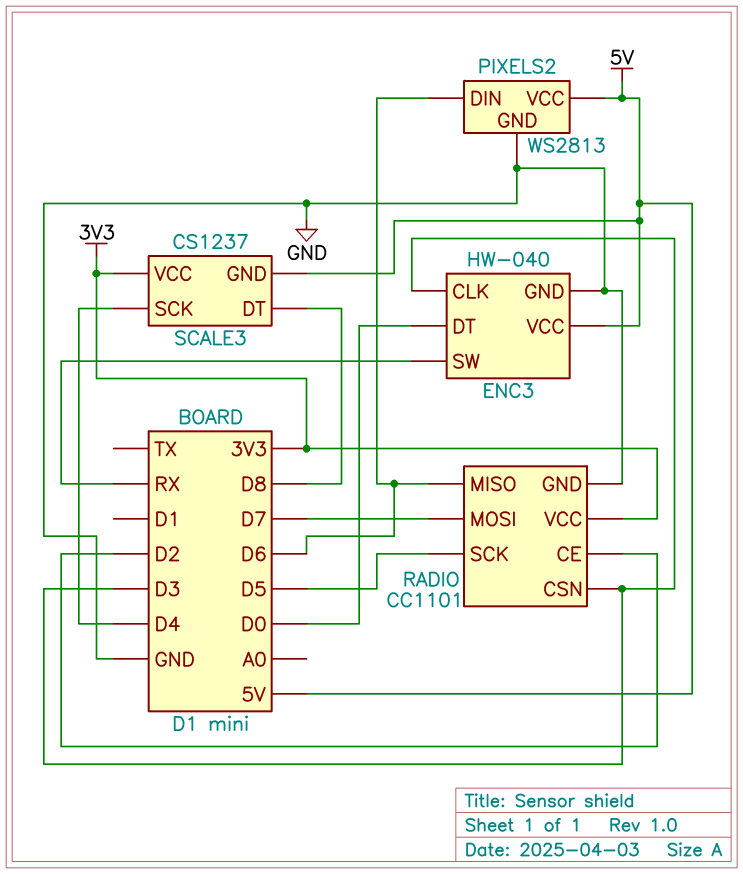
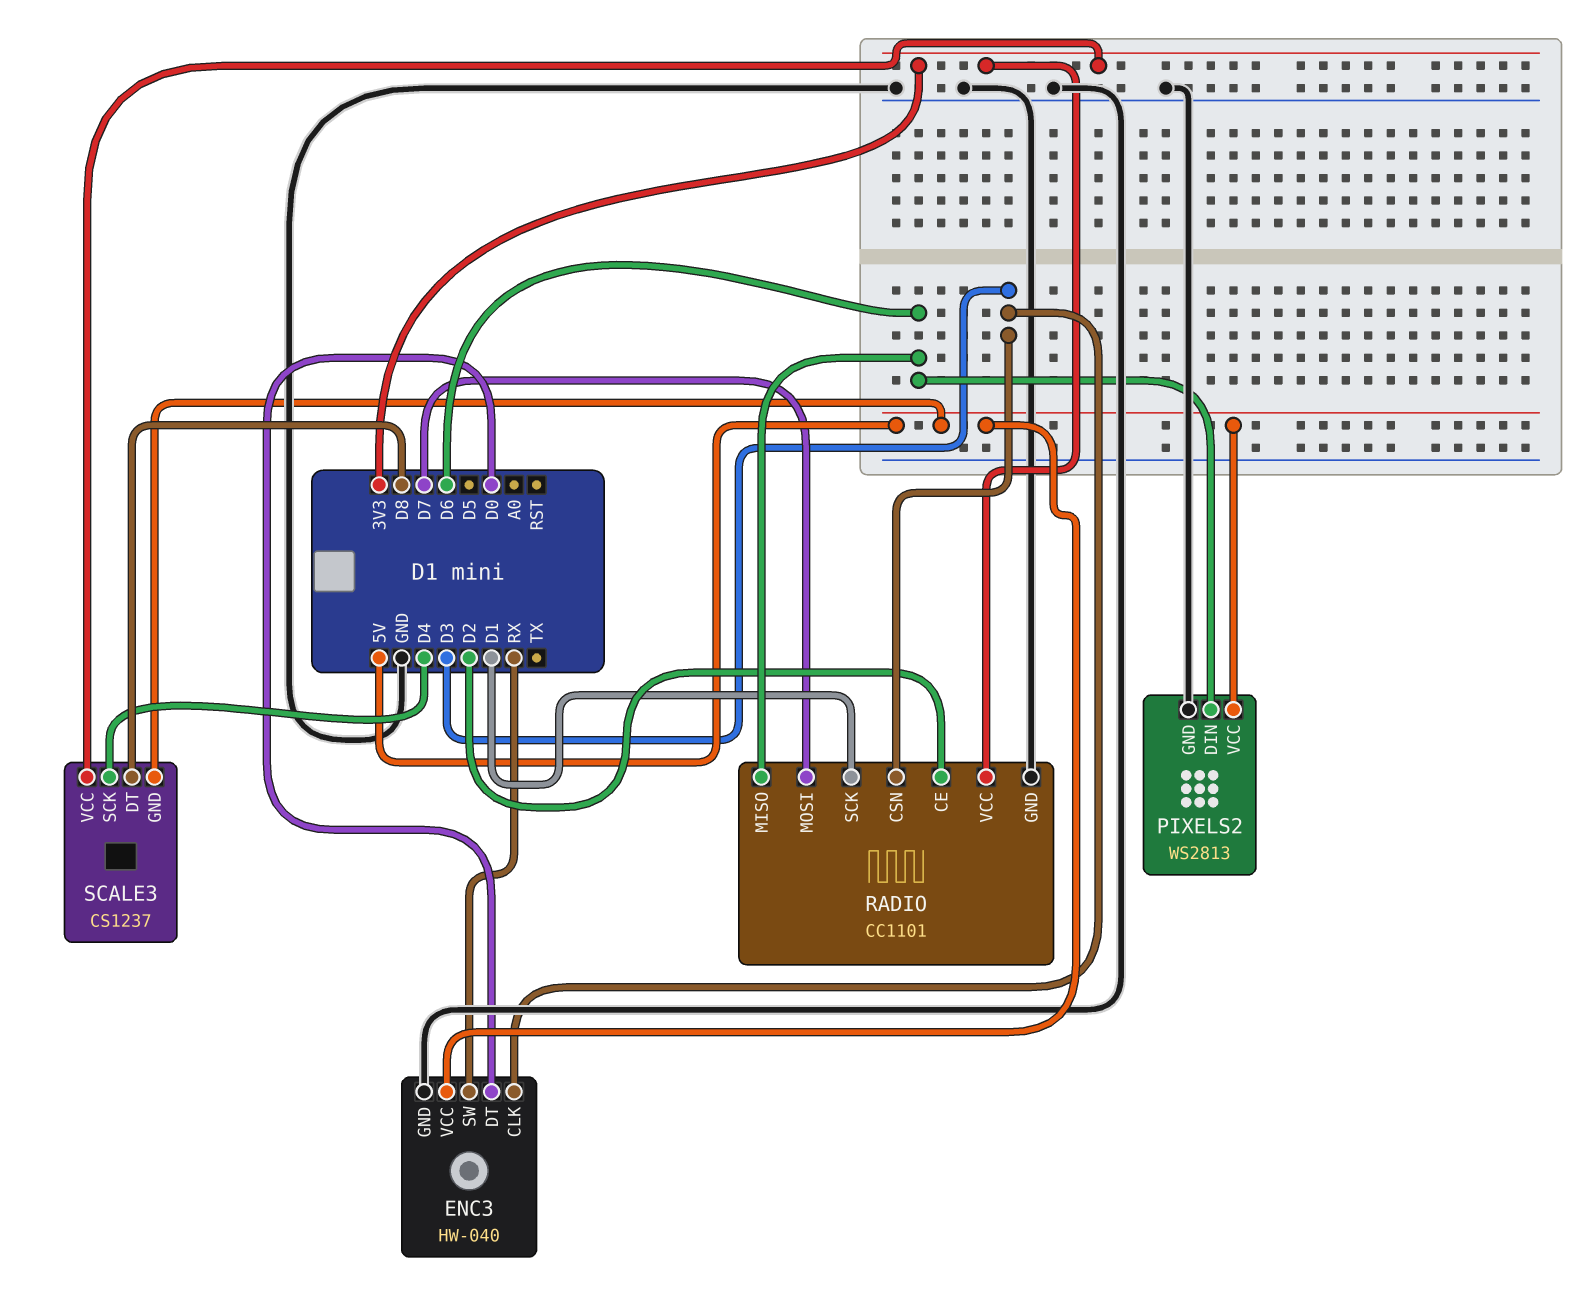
RADIO pin SCK: D5 -> D1

